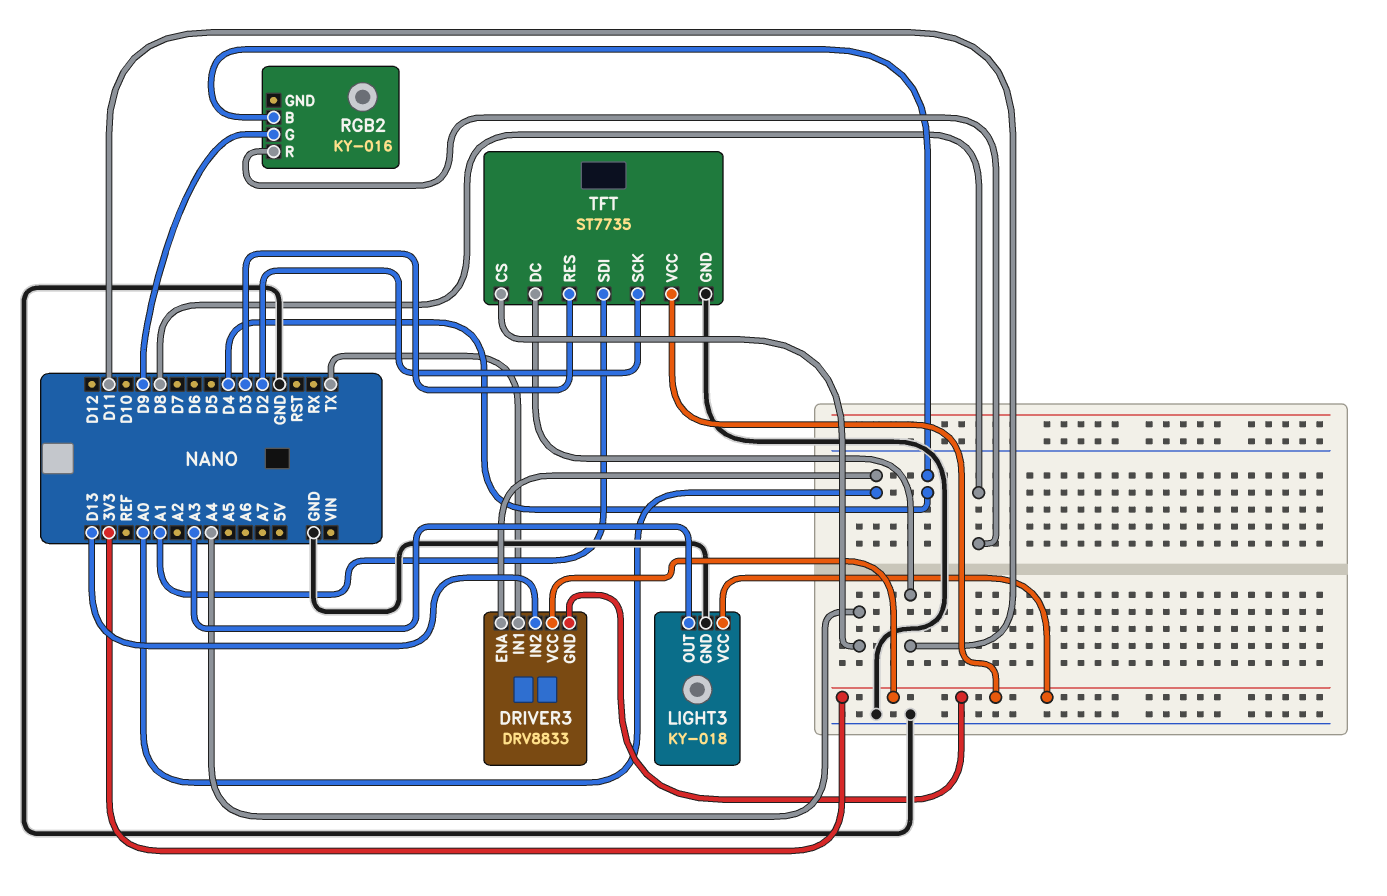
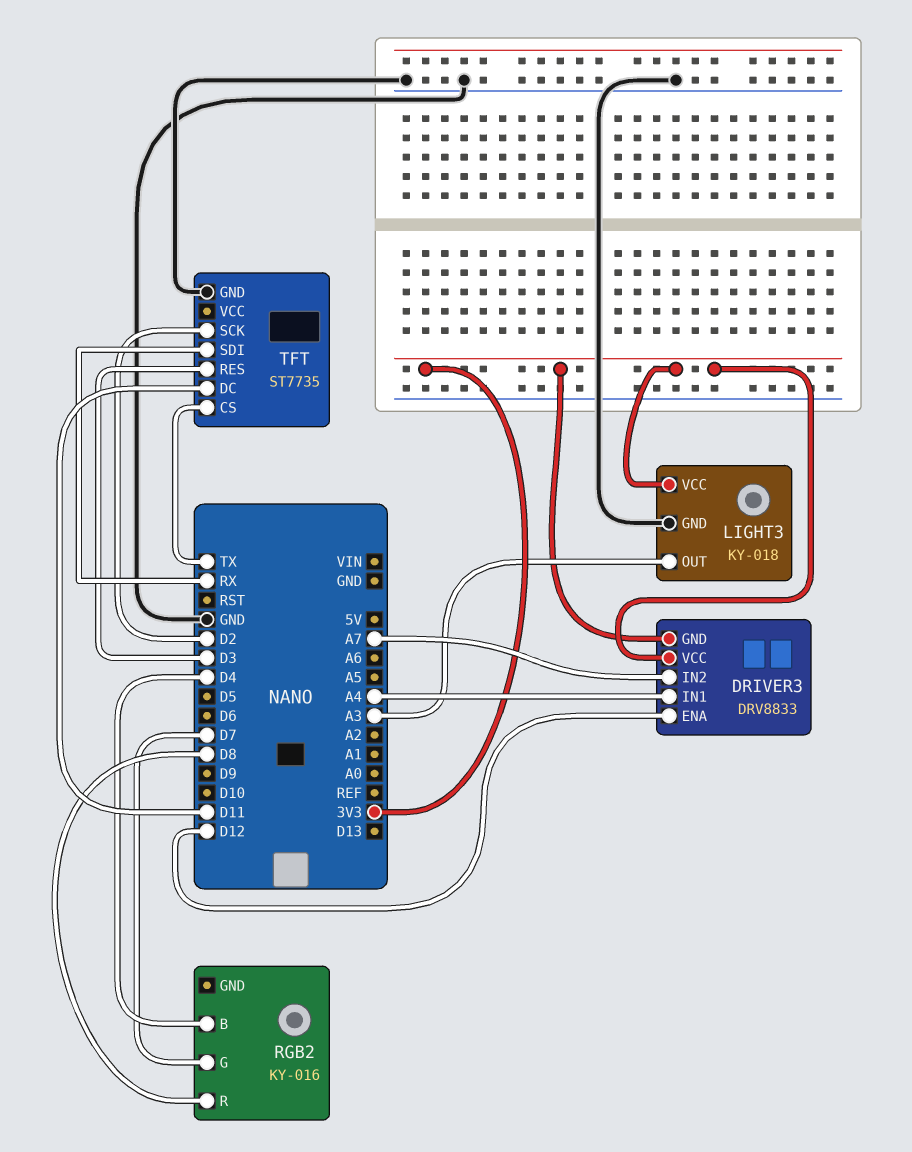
DRIVER3 pin ENA: A0 -> D12
DRIVER3 pin IN1: TX -> A4
DRIVER3 pin IN2: D13 -> A7
RGB2 pin G: D9 -> D7
TFT pin CS: A4 -> TX
TFT pin SDI: A1 -> RX
TFT pin VCC: 3V3 -> none

